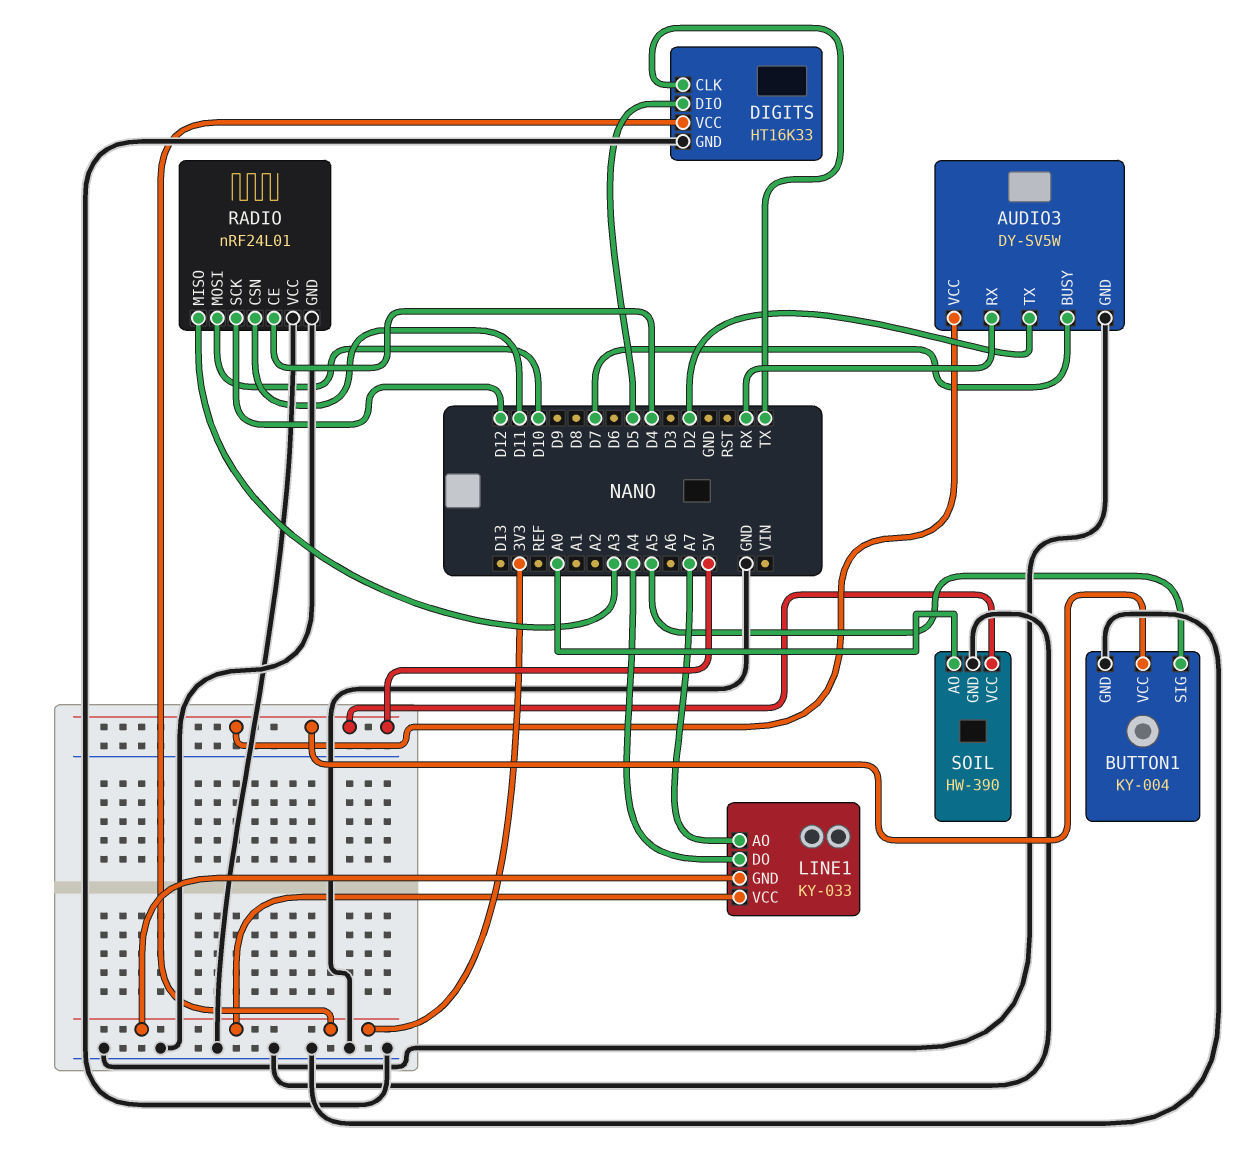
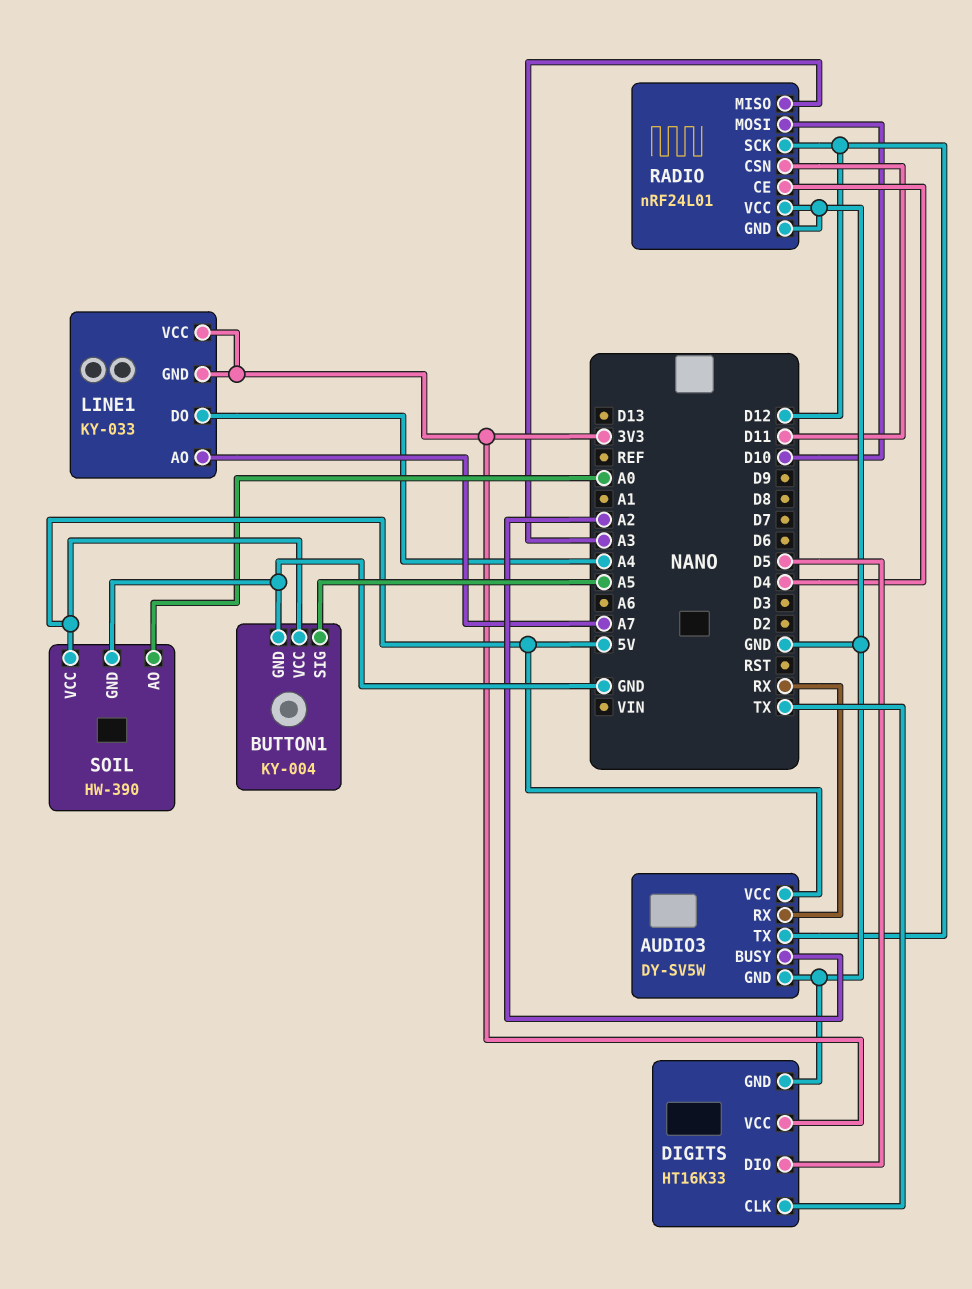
AUDIO3 pin BUSY: D7 -> A2
AUDIO3 pin TX: D2 -> D12

